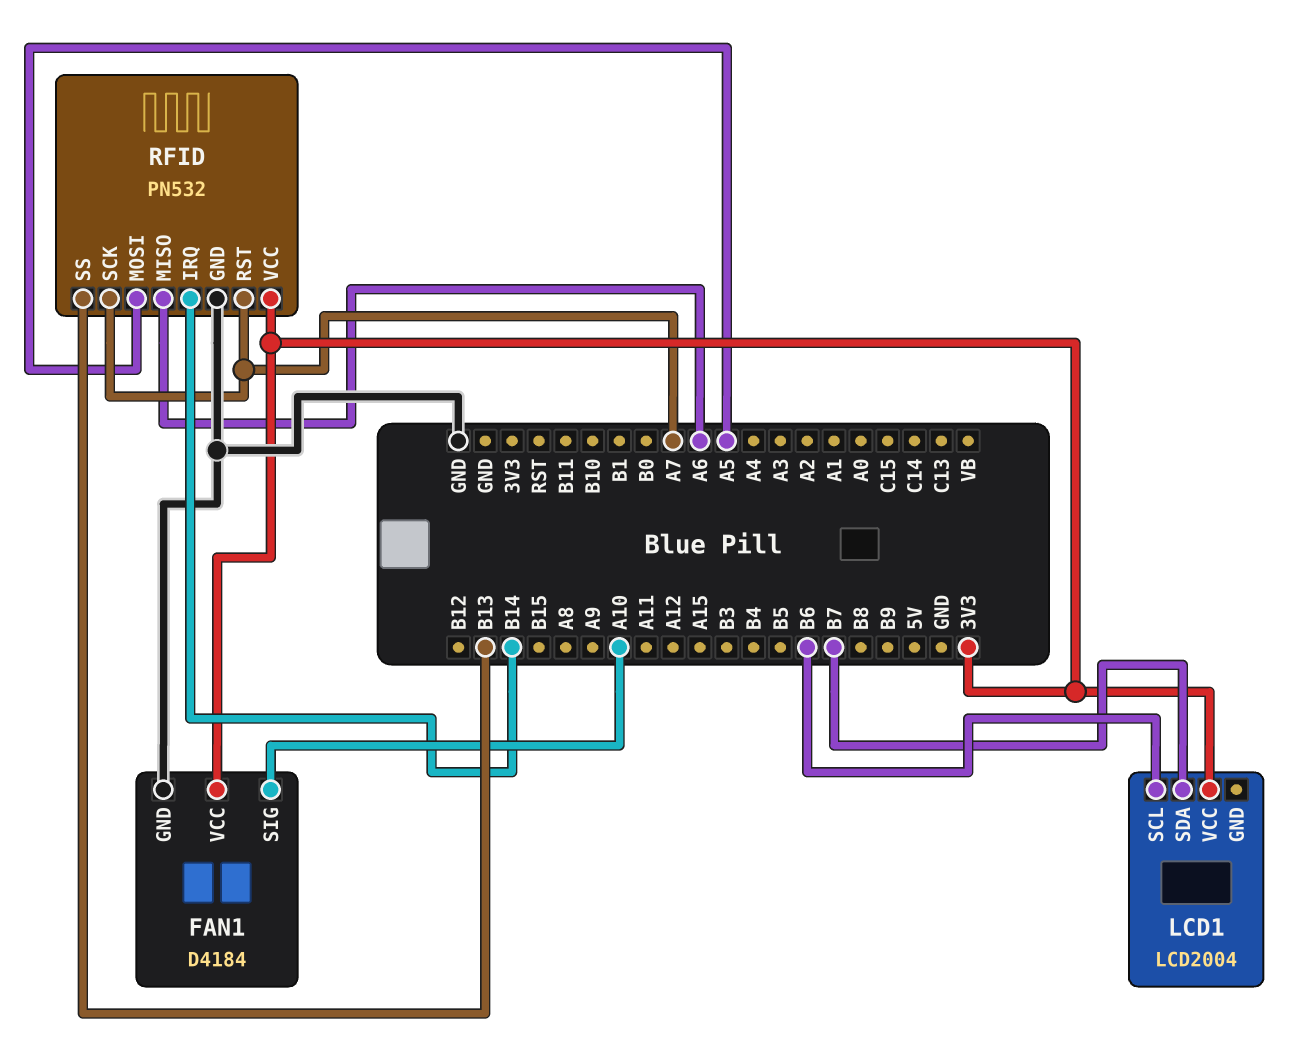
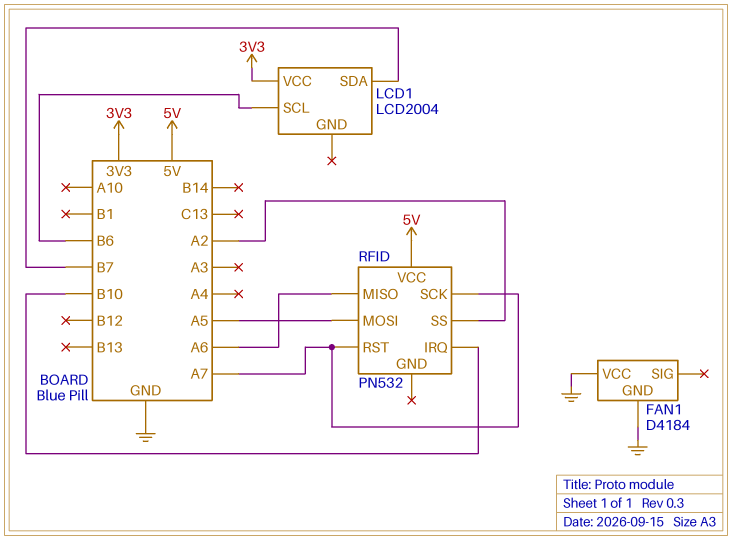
FAN1 pin SIG: A10 -> none
FAN1 pin VCC: 3V3 -> GND
RFID pin GND: GND -> none
RFID pin IRQ: B14 -> B10
RFID pin SS: B13 -> A2
RFID pin VCC: 3V3 -> 5V

